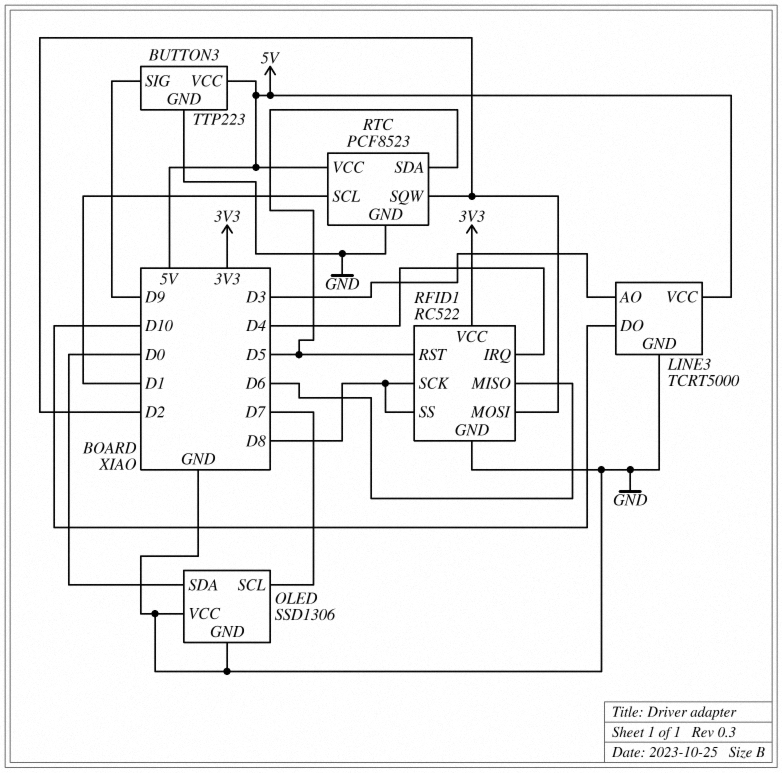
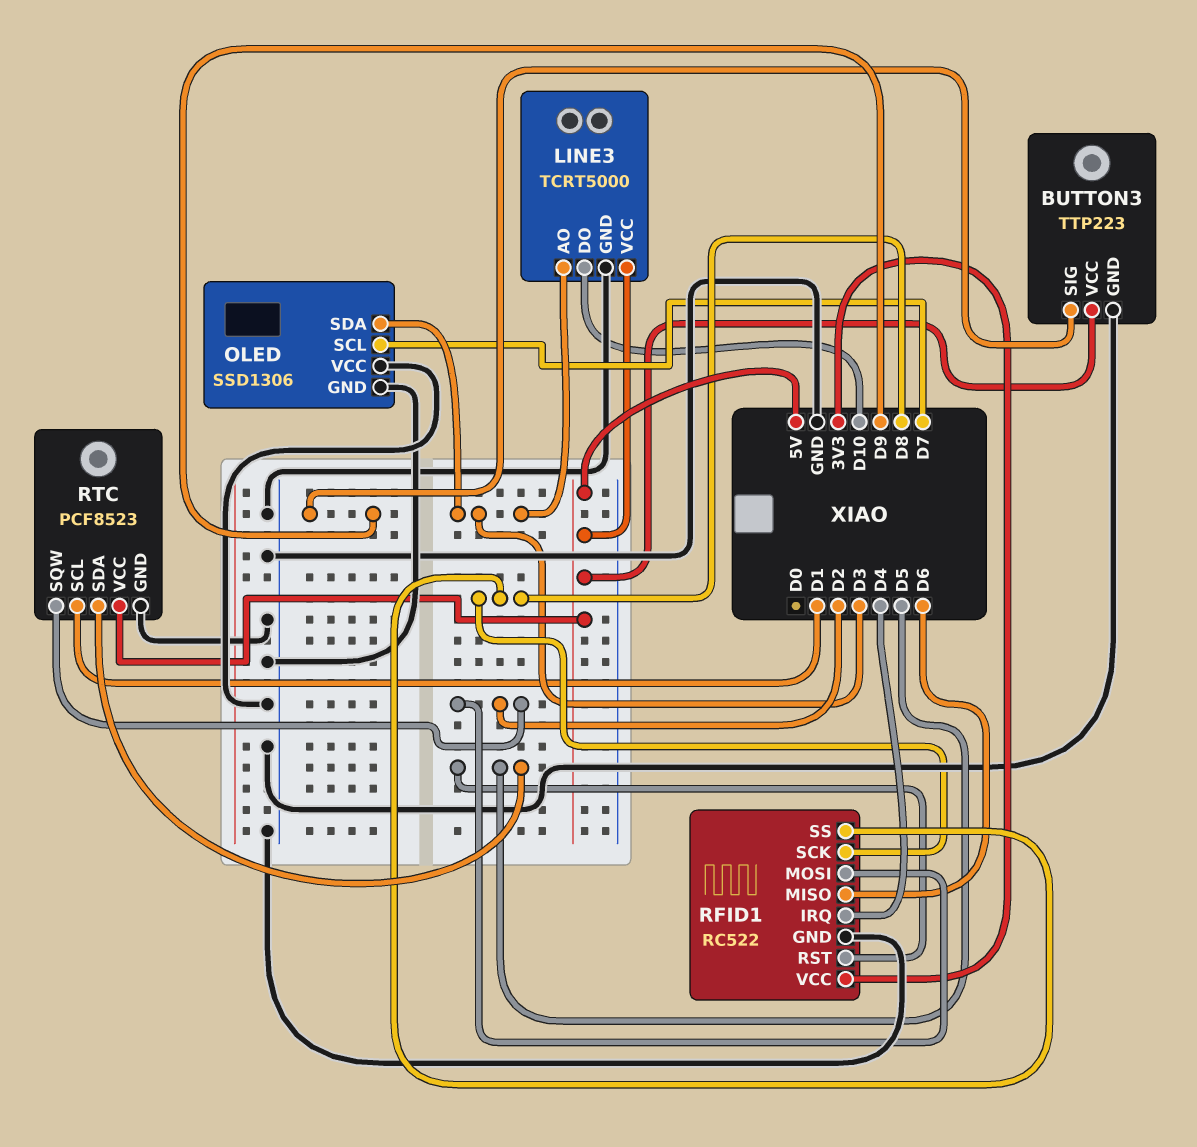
OLED pin SDA: D0 -> D3

